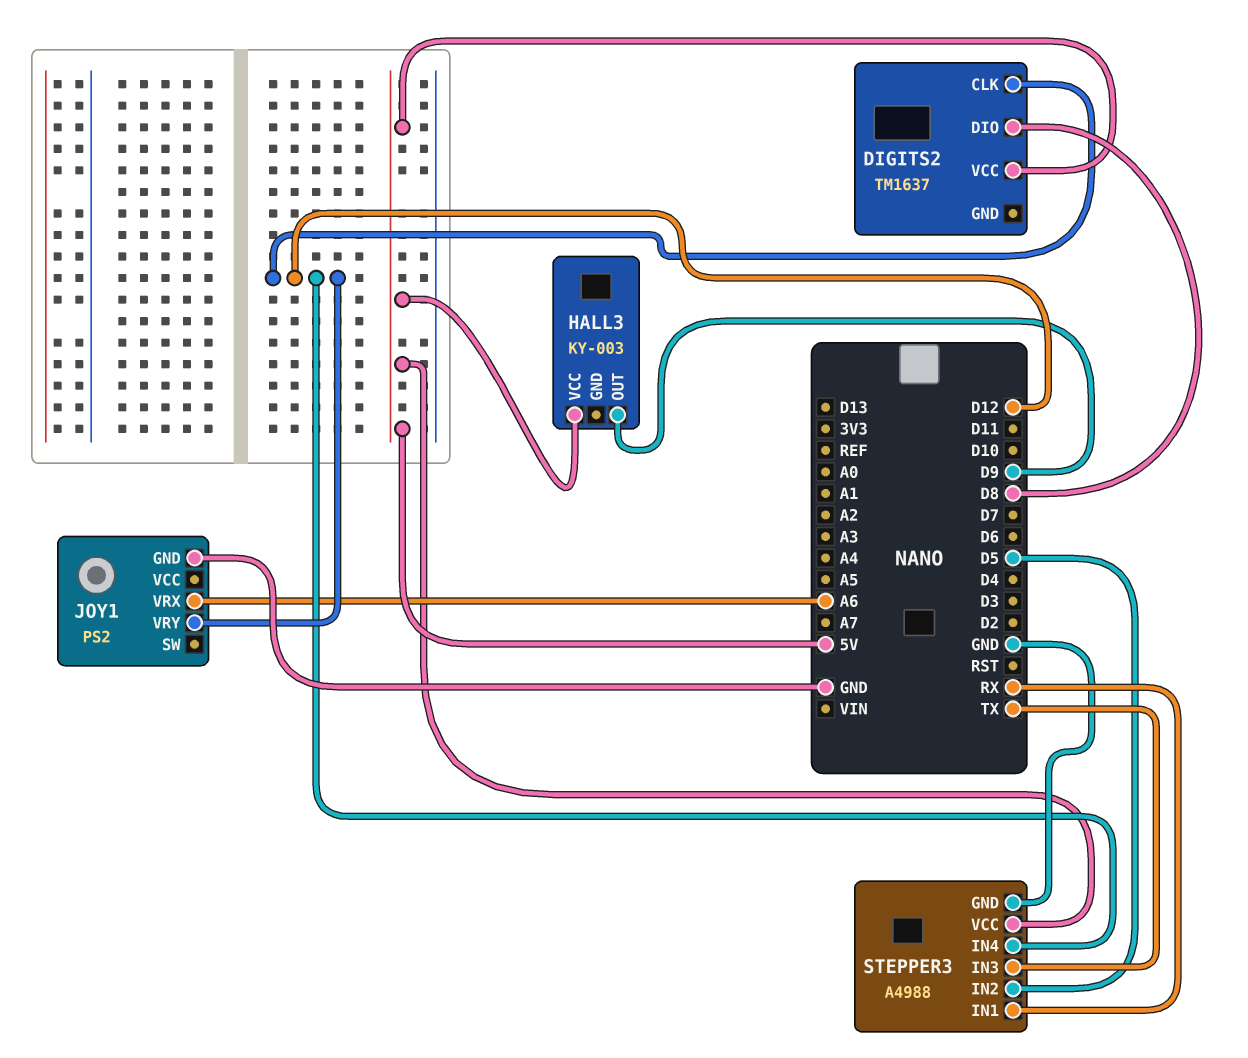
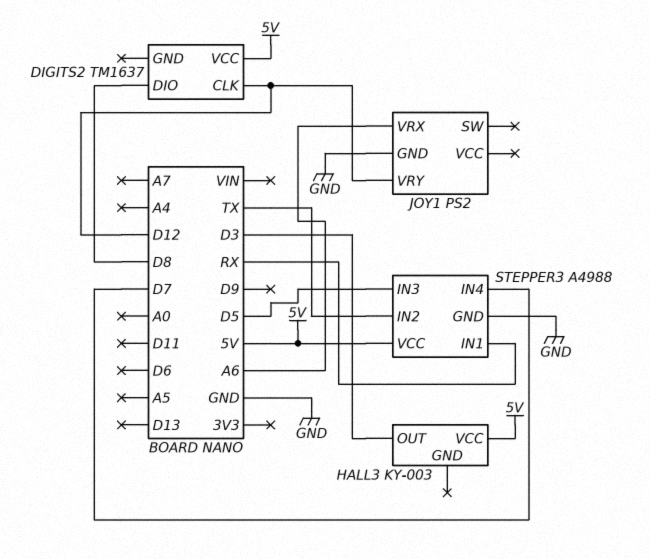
HALL3 pin OUT: D9 -> D3
STEPPER3 pin IN2: D5 -> TX
STEPPER3 pin IN3: TX -> D5
STEPPER3 pin IN4: D12 -> D7

